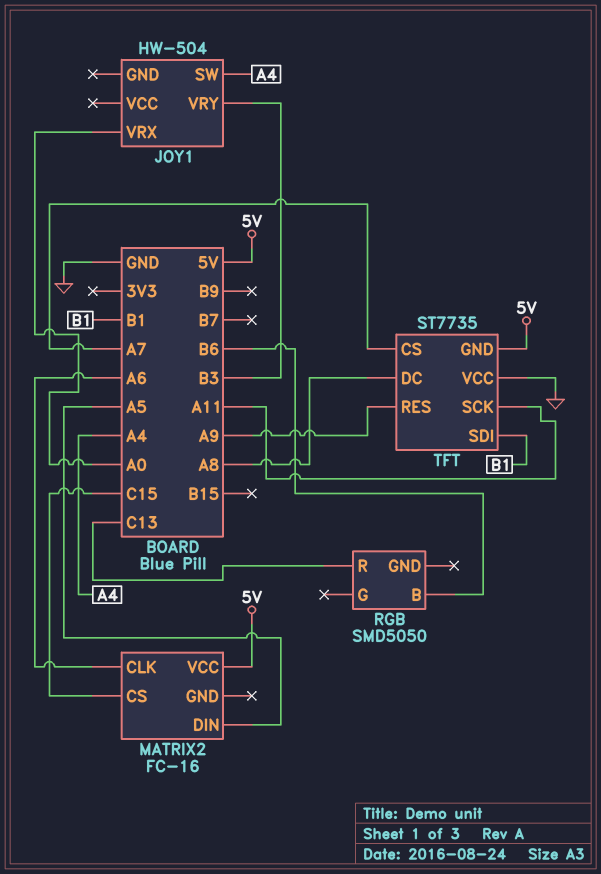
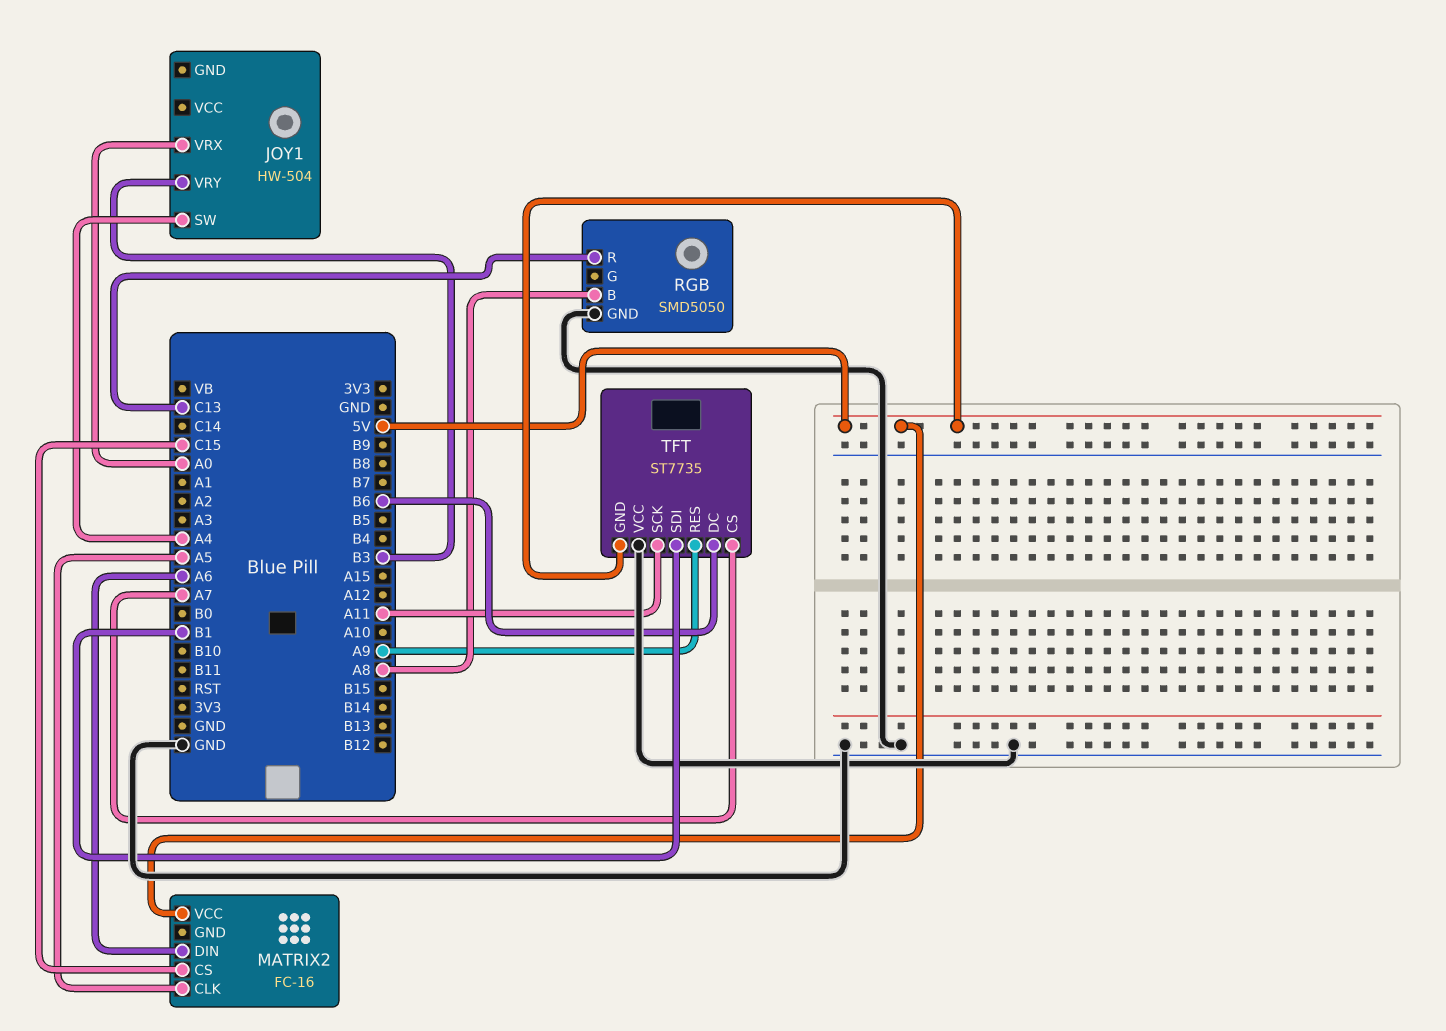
MATRIX2 pin CLK: A6 -> A5
MATRIX2 pin DIN: A5 -> A6
RGB pin B: B6 -> A8
RGB pin GND: none -> GND
TFT pin DC: A8 -> B6

